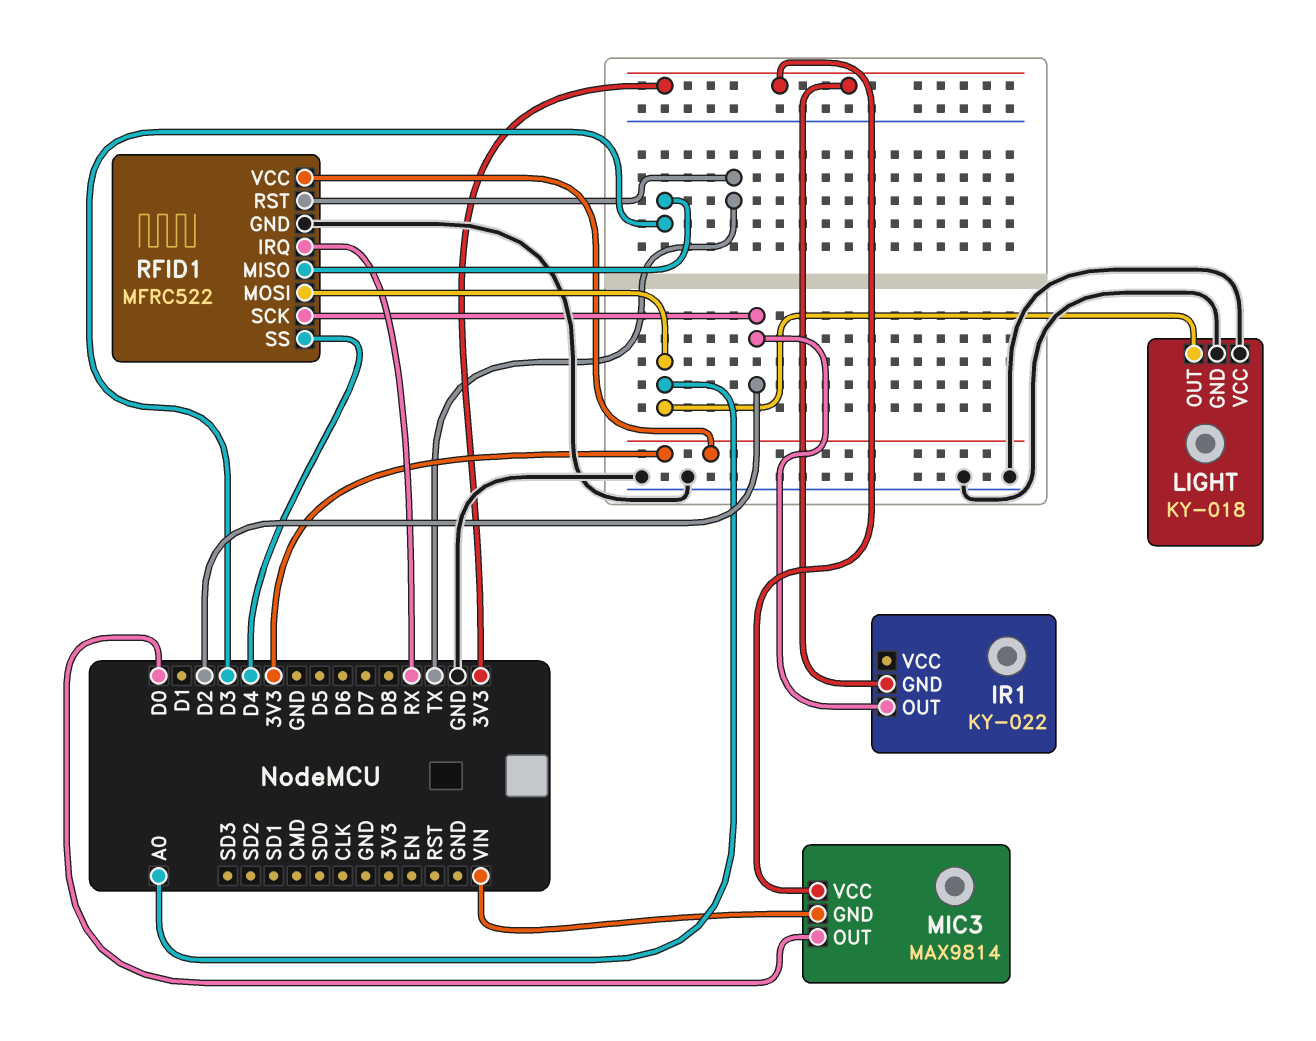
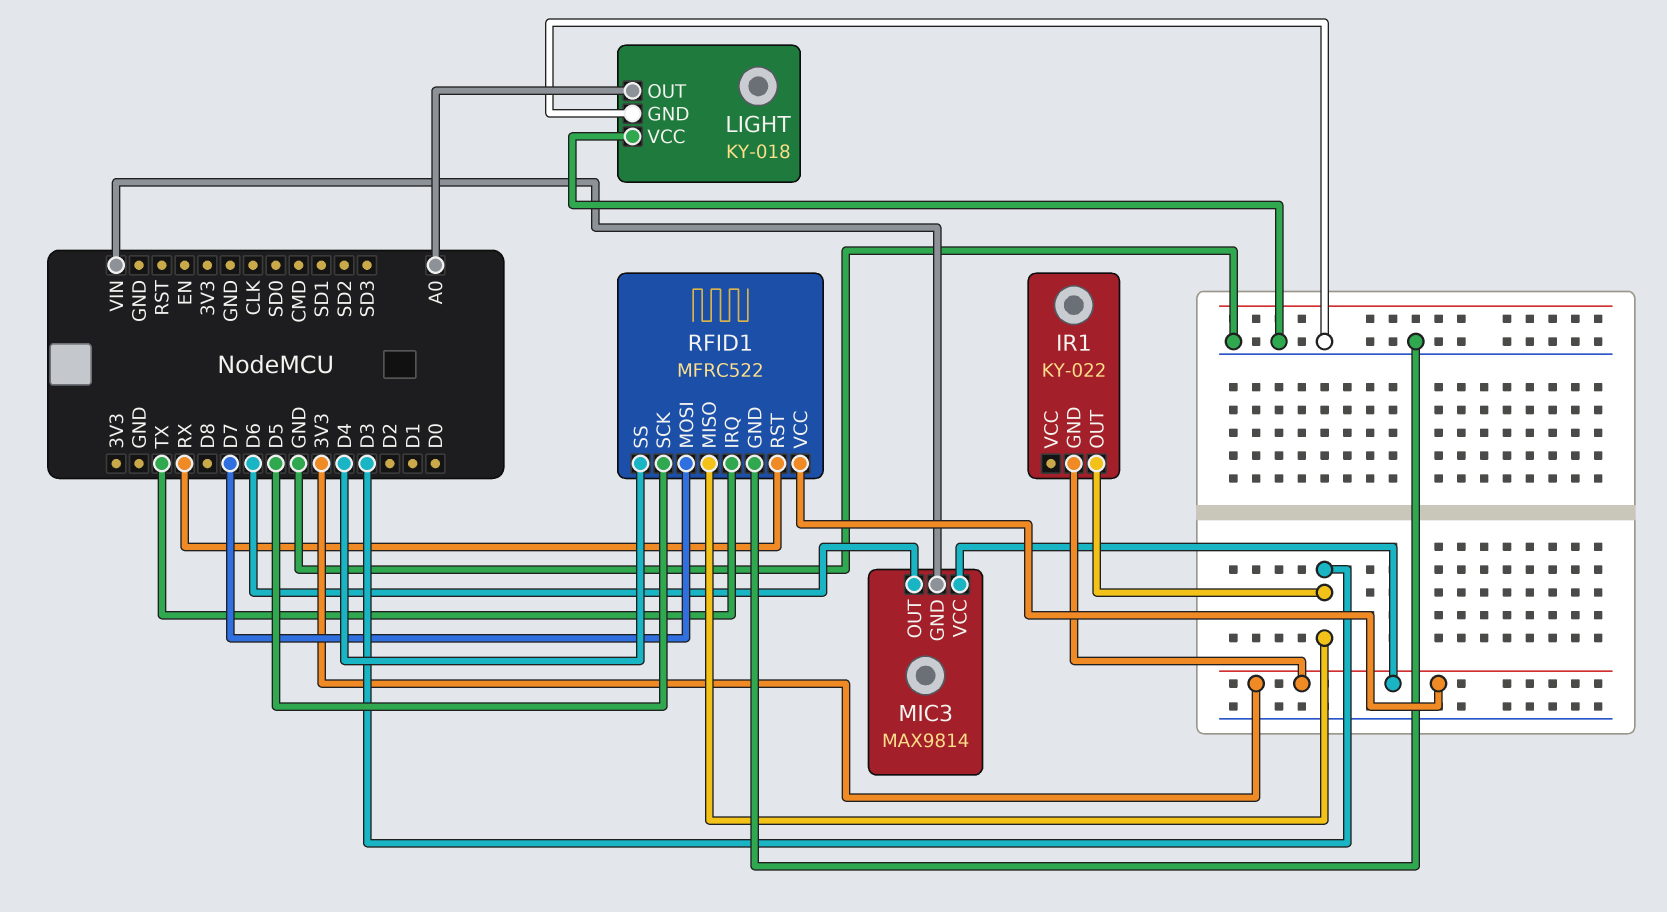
IR1 pin OUT: D2 -> D3
MIC3 pin OUT: D0 -> D6
RFID1 pin IRQ: RX -> TX
RFID1 pin MOSI: A0 -> D7
RFID1 pin RST: TX -> RX
RFID1 pin SCK: D2 -> D5

